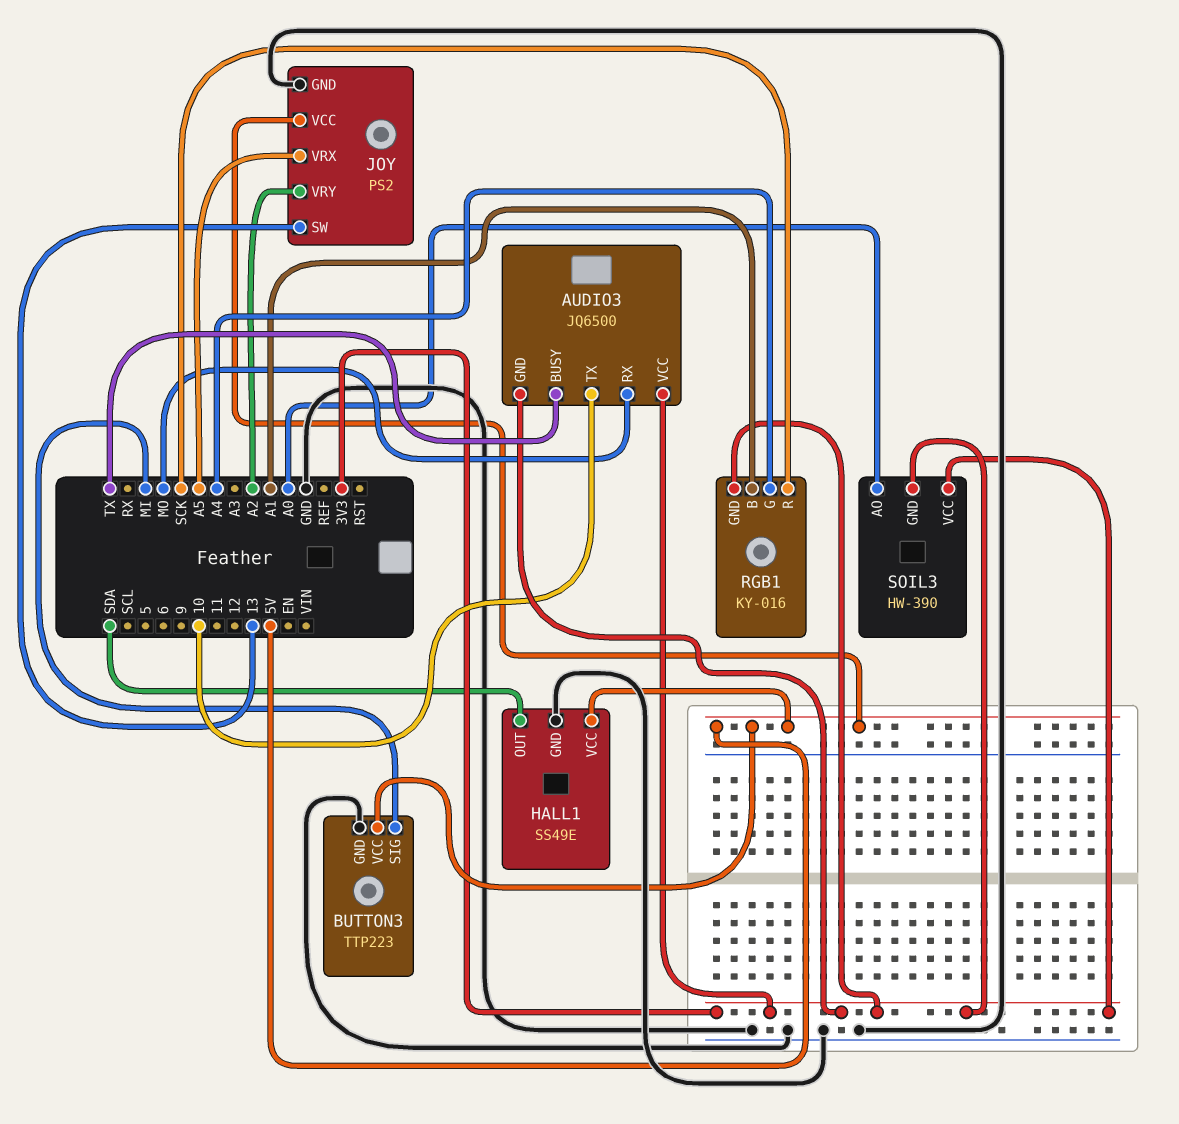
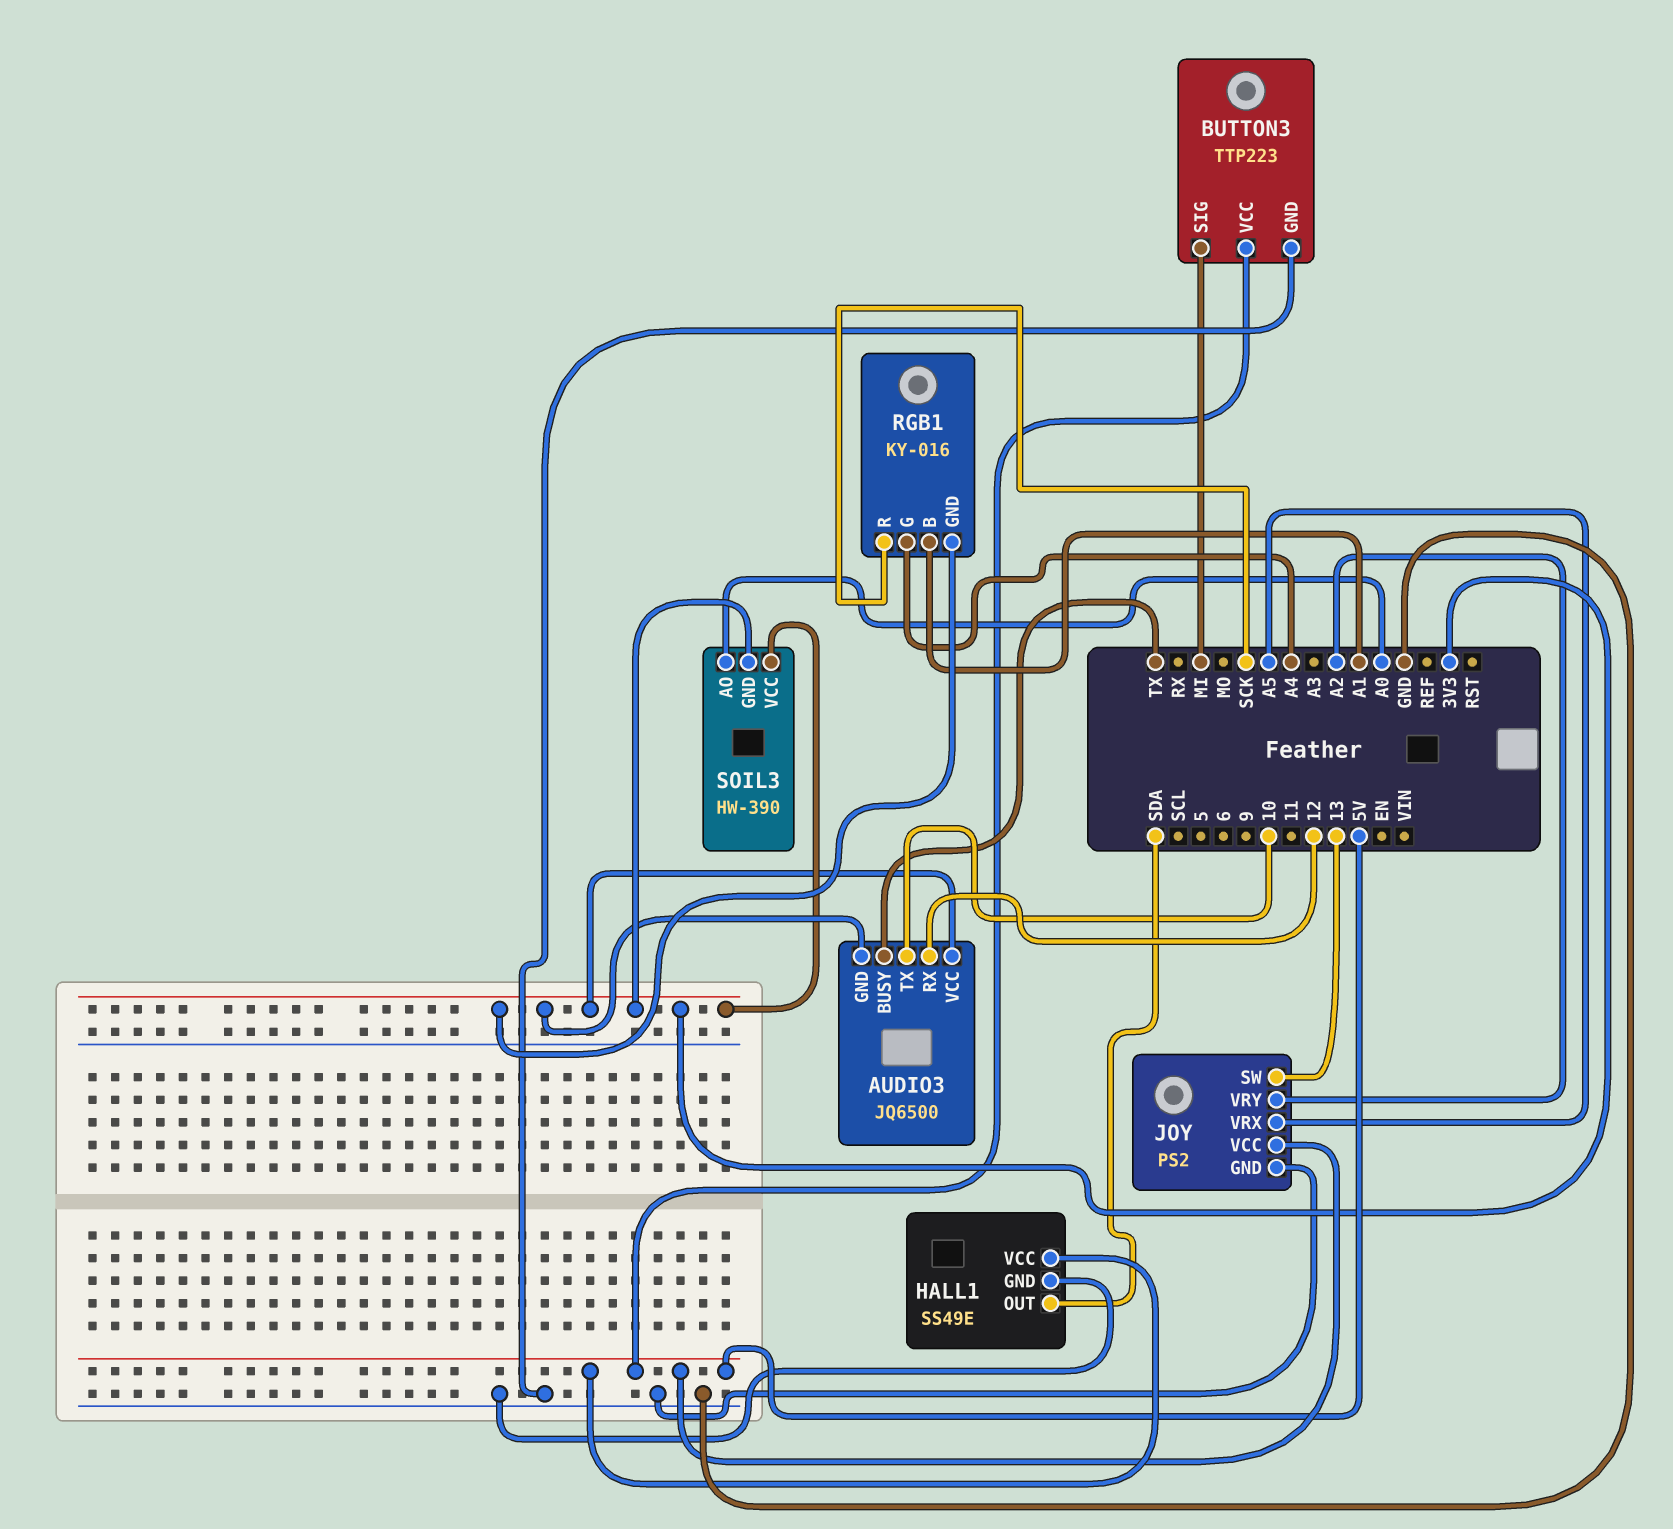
AUDIO3 pin RX: MO -> 12

